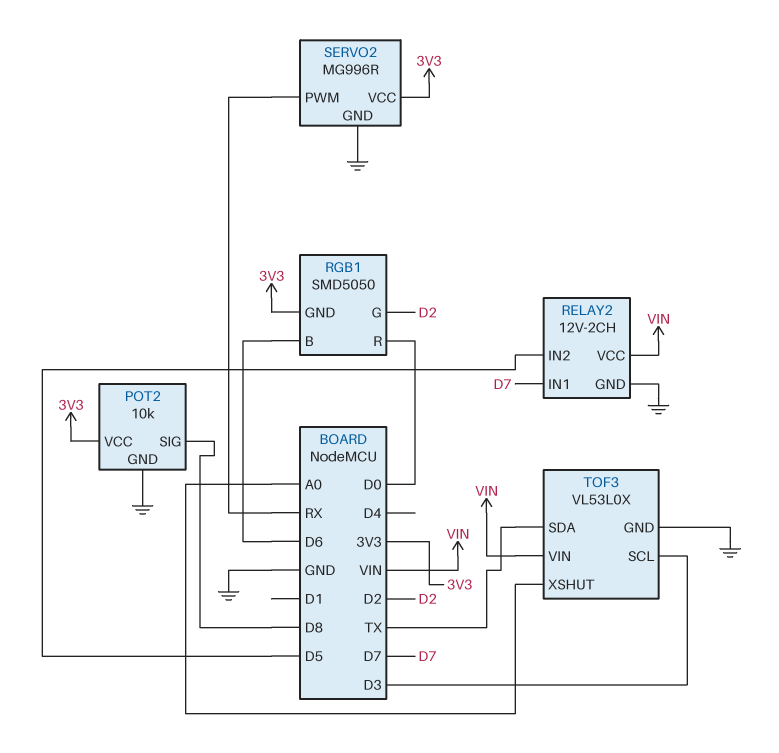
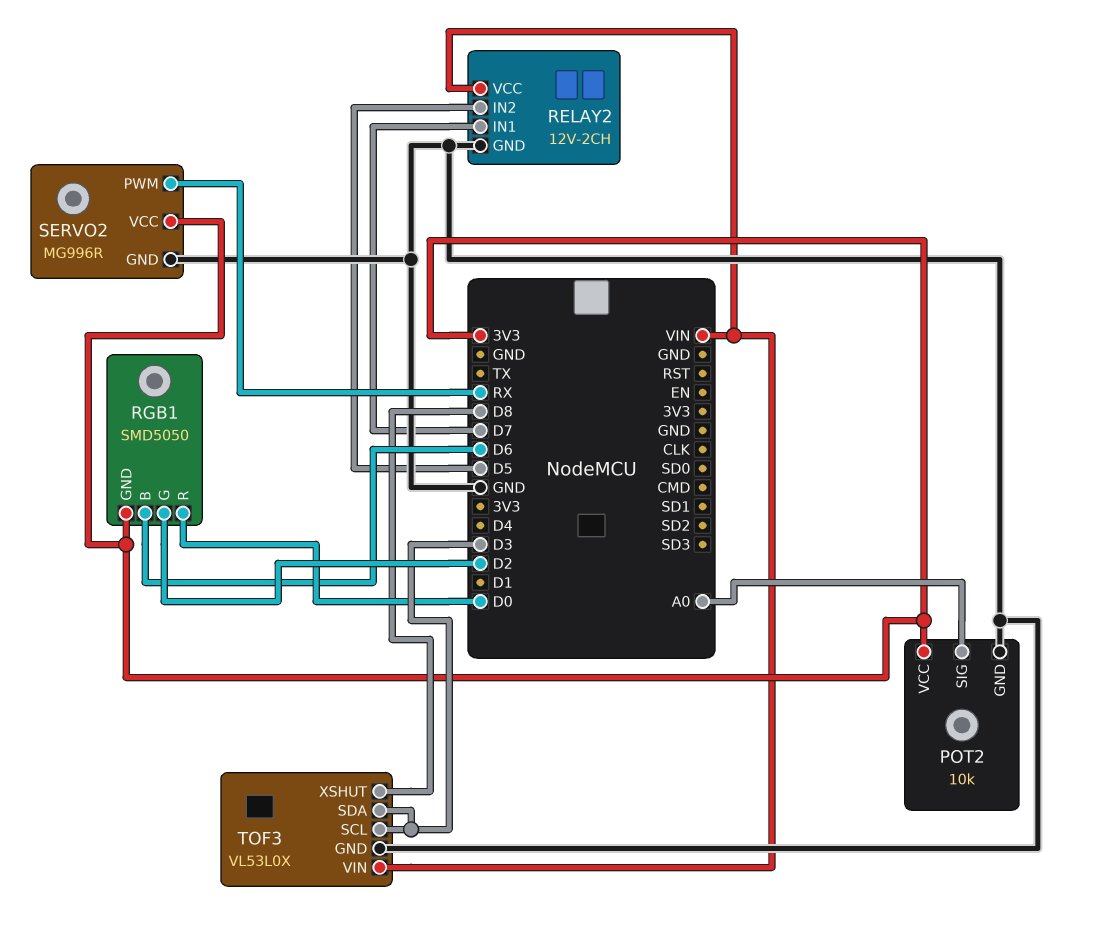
POT2 pin SIG: D8 -> A0
TOF3 pin SDA: TX -> D3
TOF3 pin XSHUT: A0 -> D8

